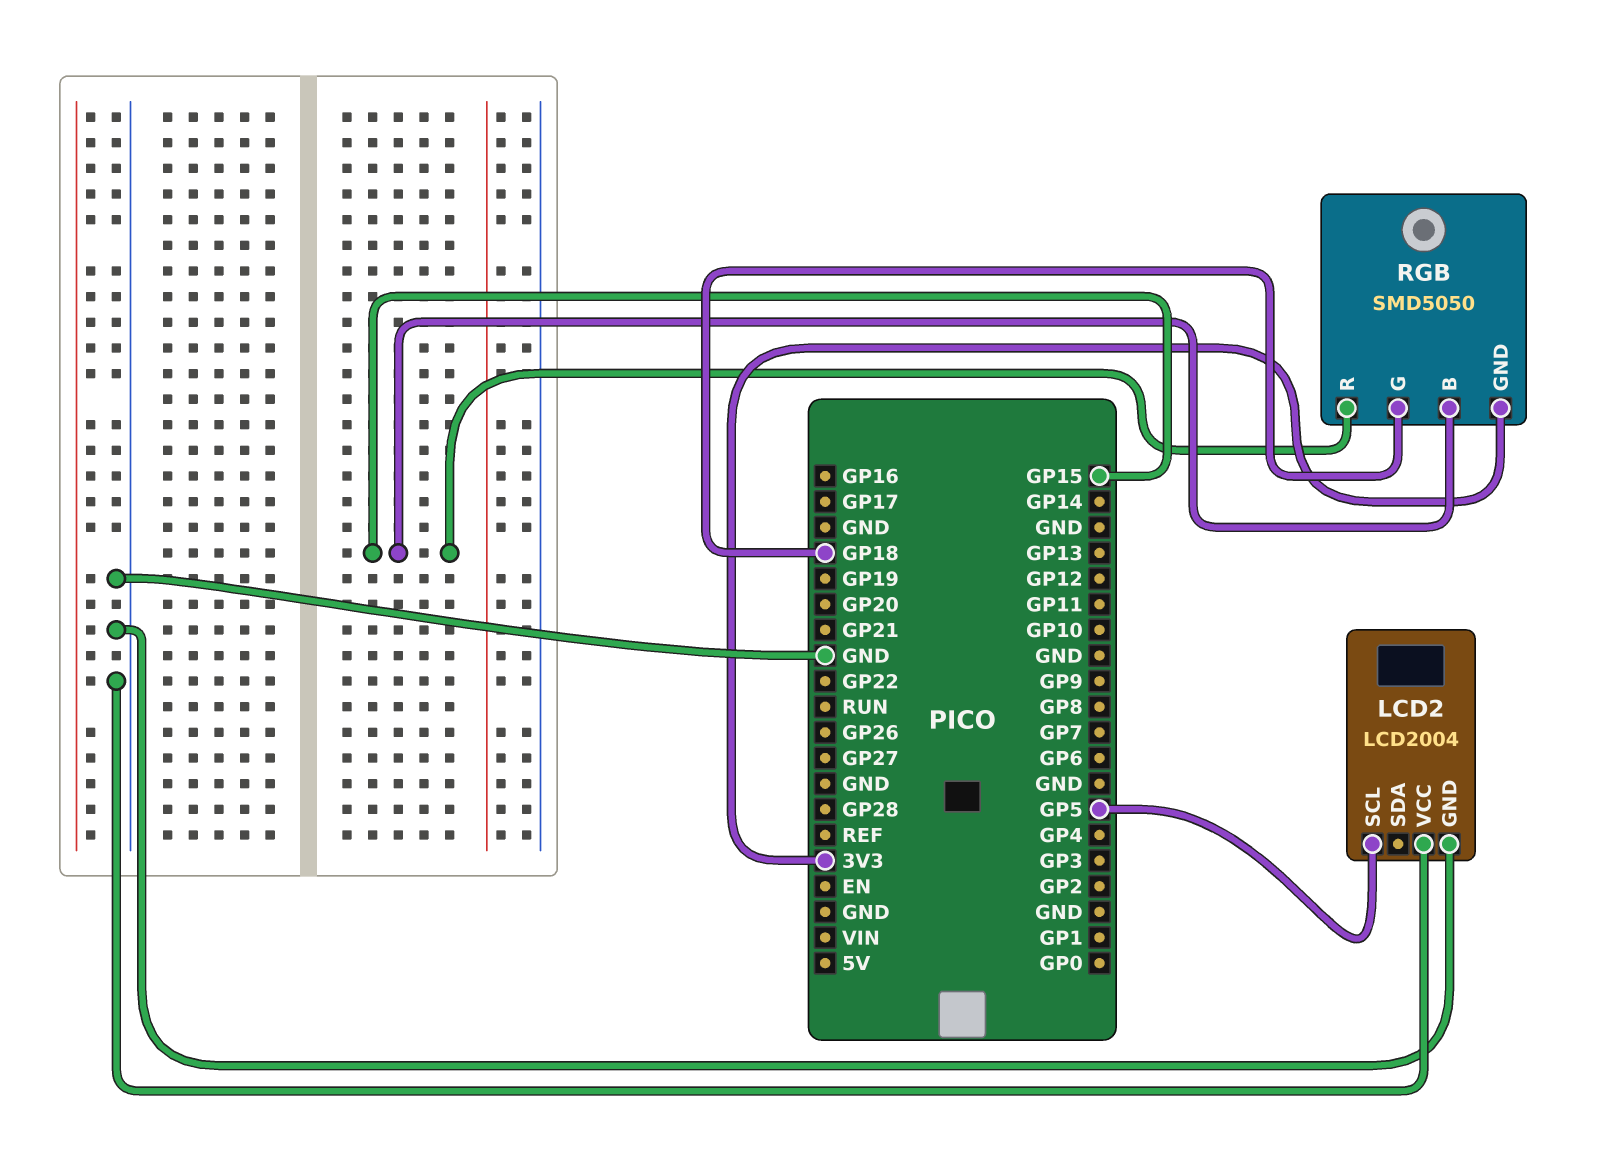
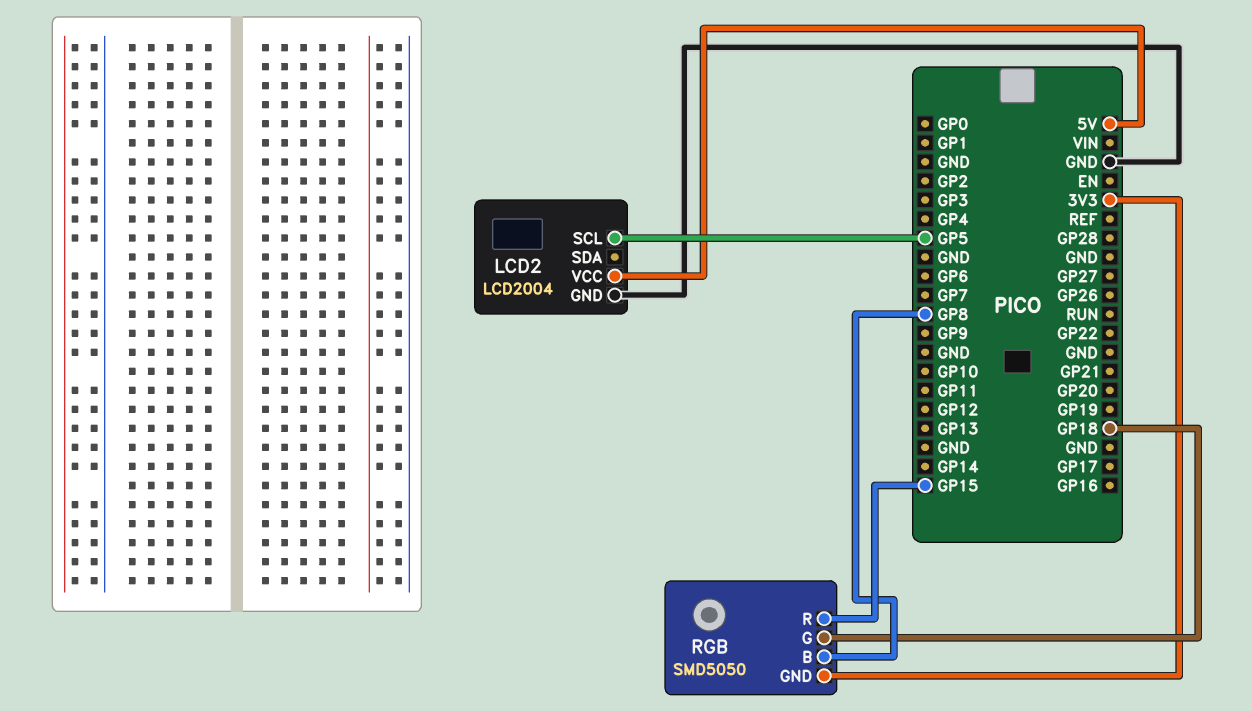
LCD2 pin VCC: GND -> 5V
RGB pin B: GP15 -> GP8

